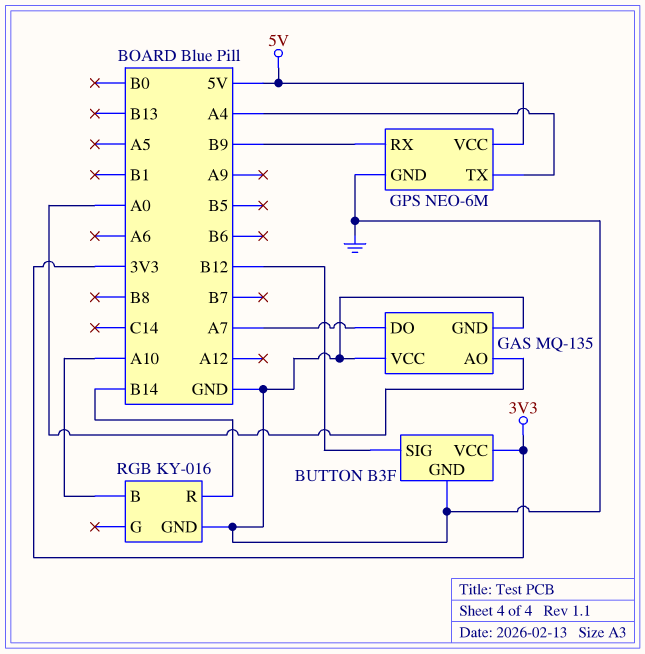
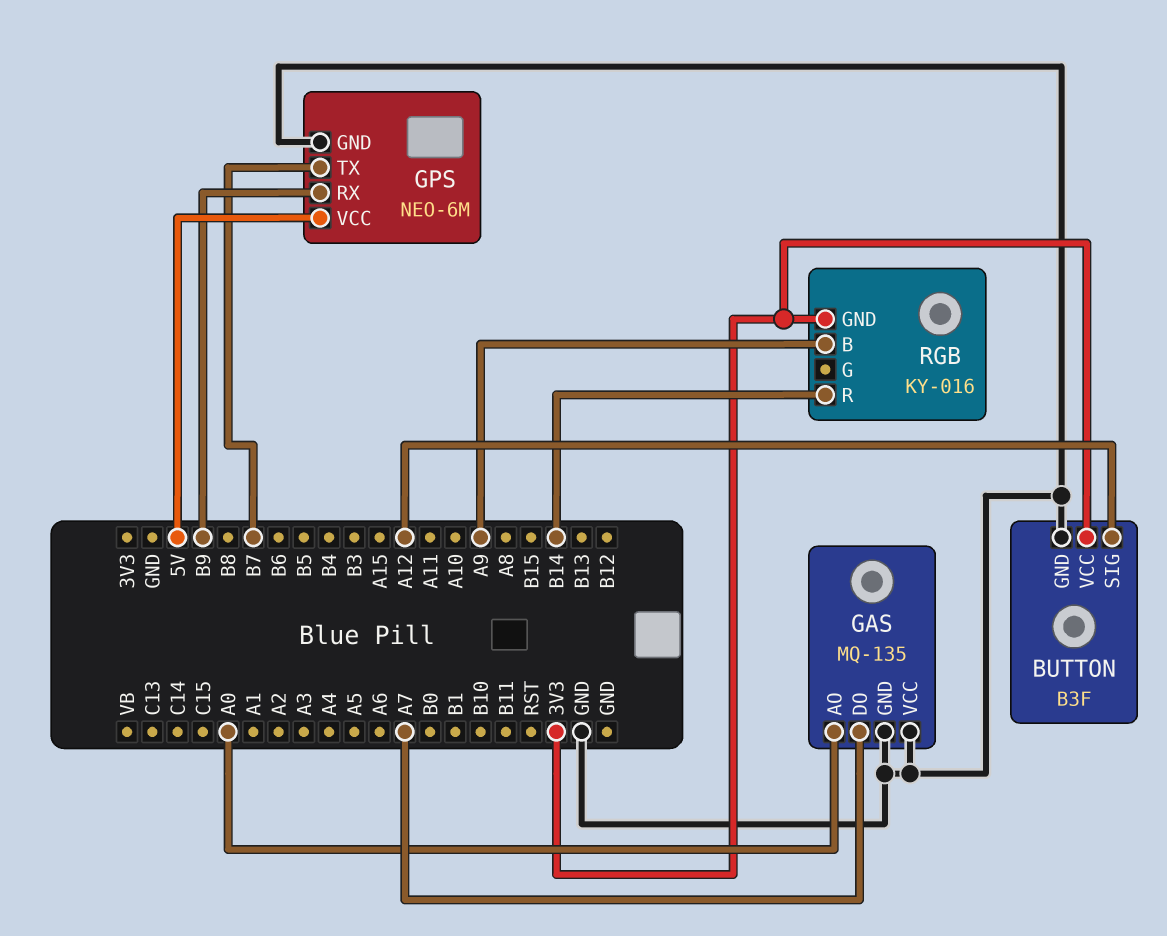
BUTTON pin SIG: B12 -> A12
GPS pin TX: A4 -> B7
RGB pin B: A10 -> A9
RGB pin GND: GND -> 3V3

